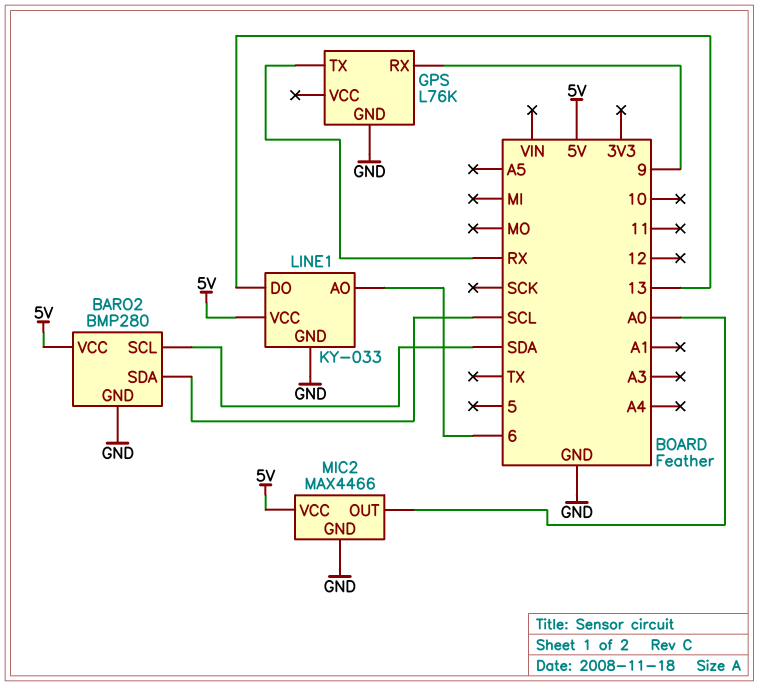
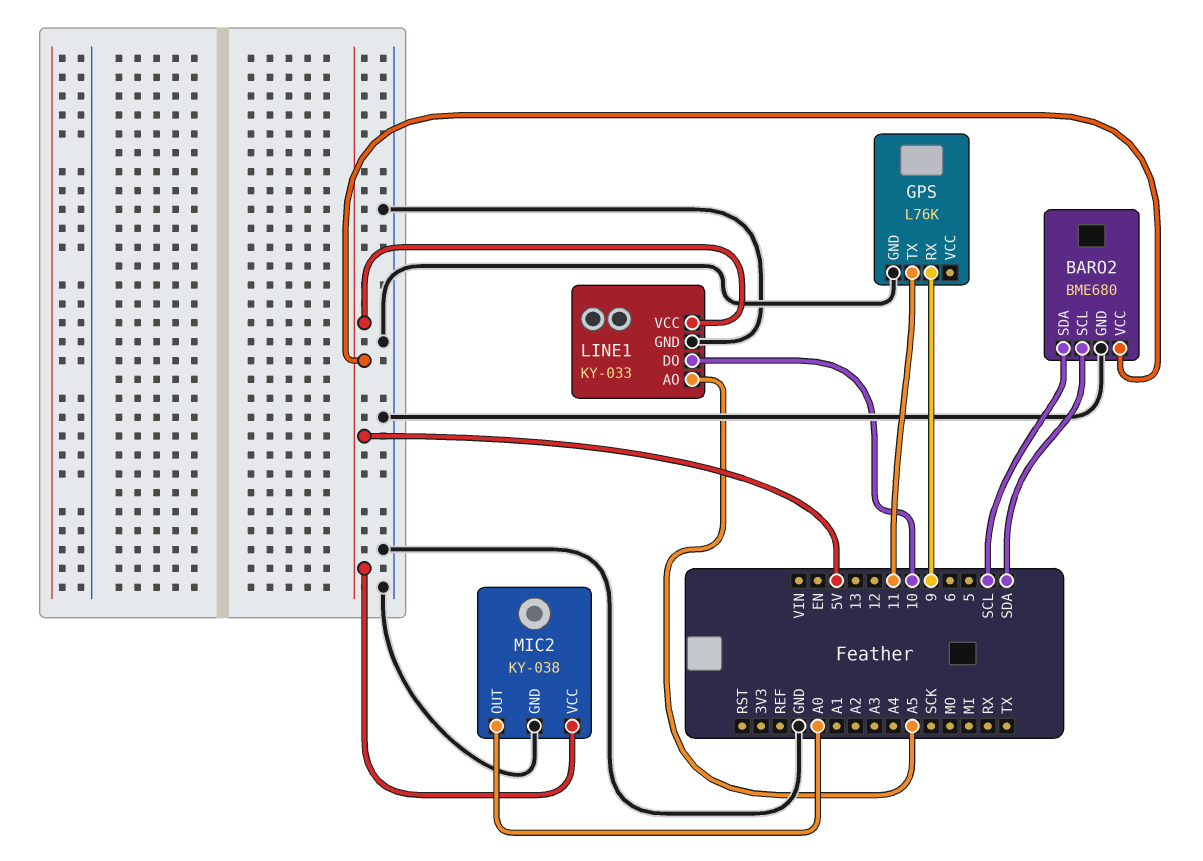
BARO2: BMP280 -> BME680
GPS pin TX: RX -> 11
LINE1 pin AO: 6 -> A5
LINE1 pin DO: 13 -> 10
MIC2: MAX4466 -> KY-038

